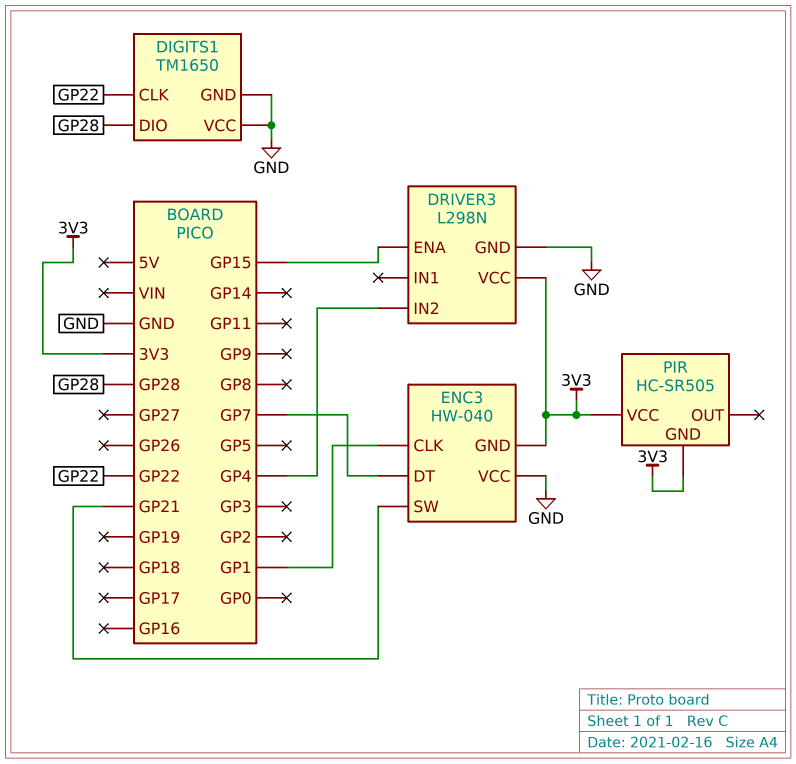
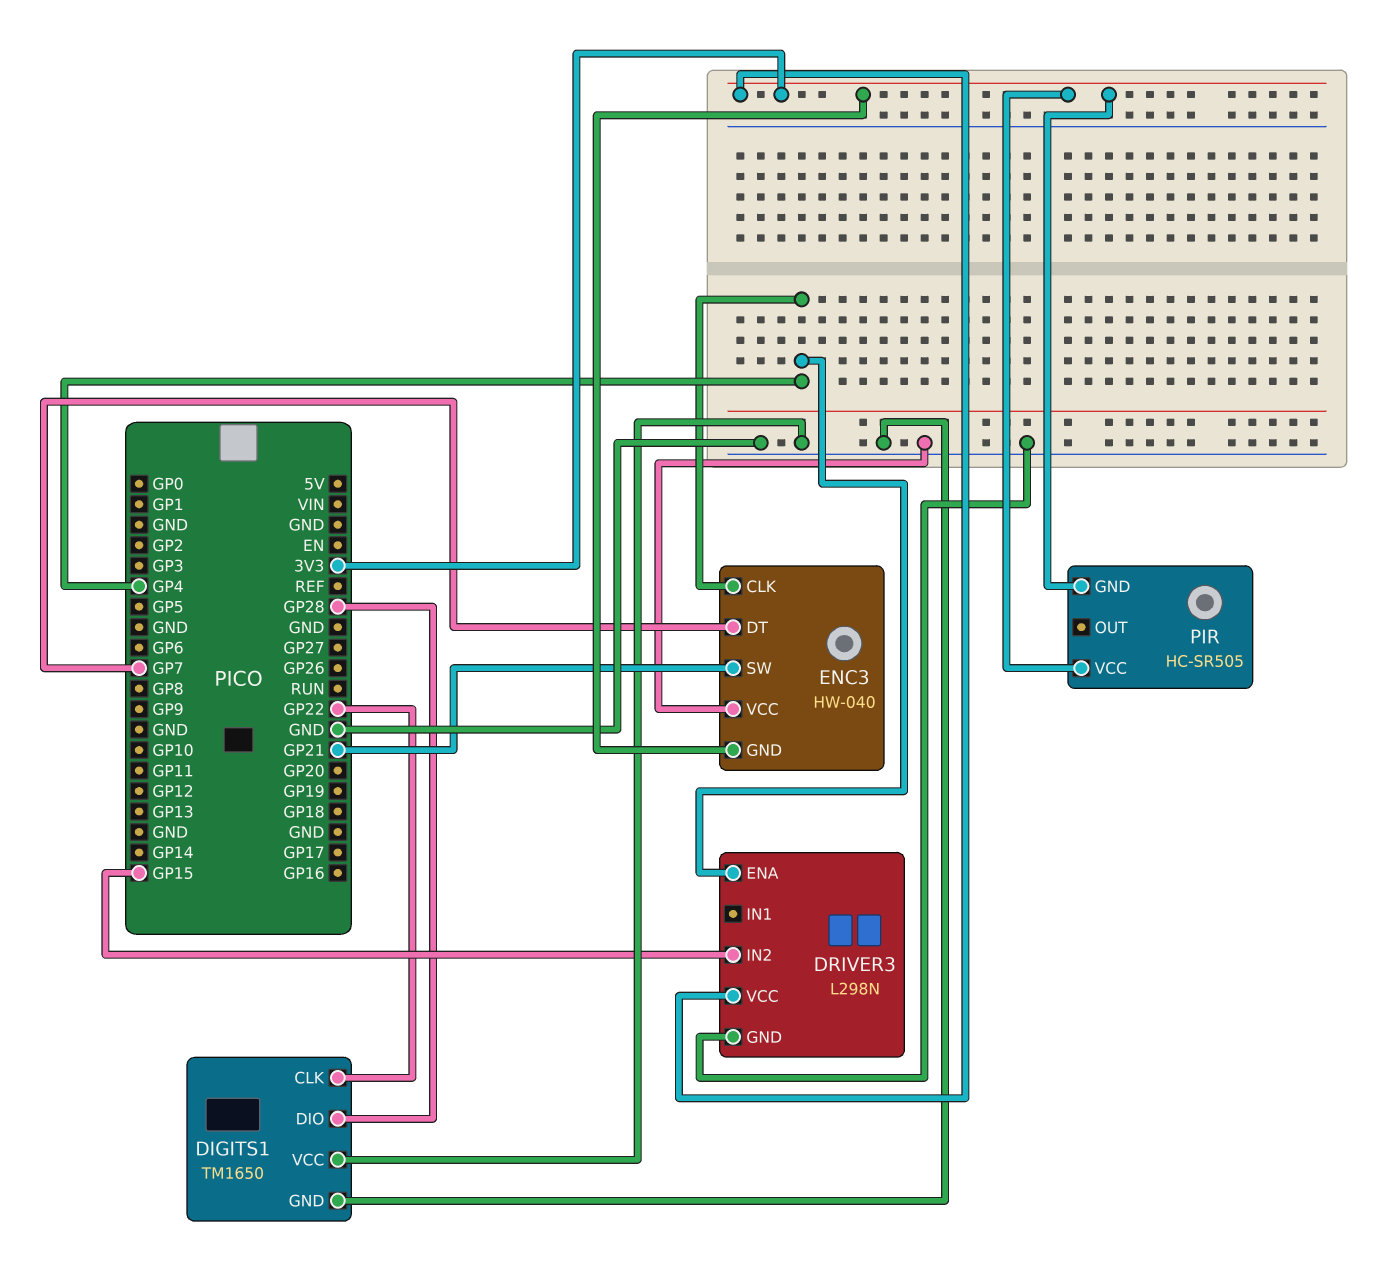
DRIVER3 pin ENA: GP15 -> GP4
DRIVER3 pin IN2: GP4 -> GP15
ENC3 pin CLK: GP1 -> GP4

